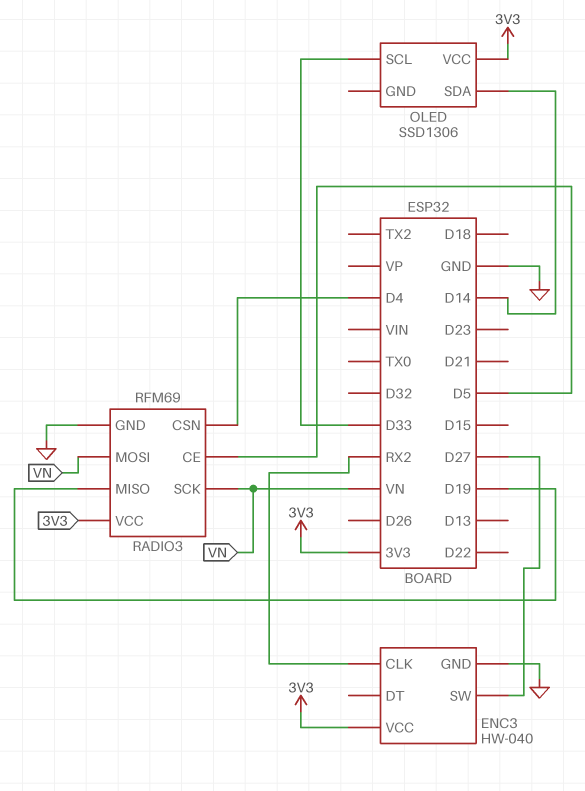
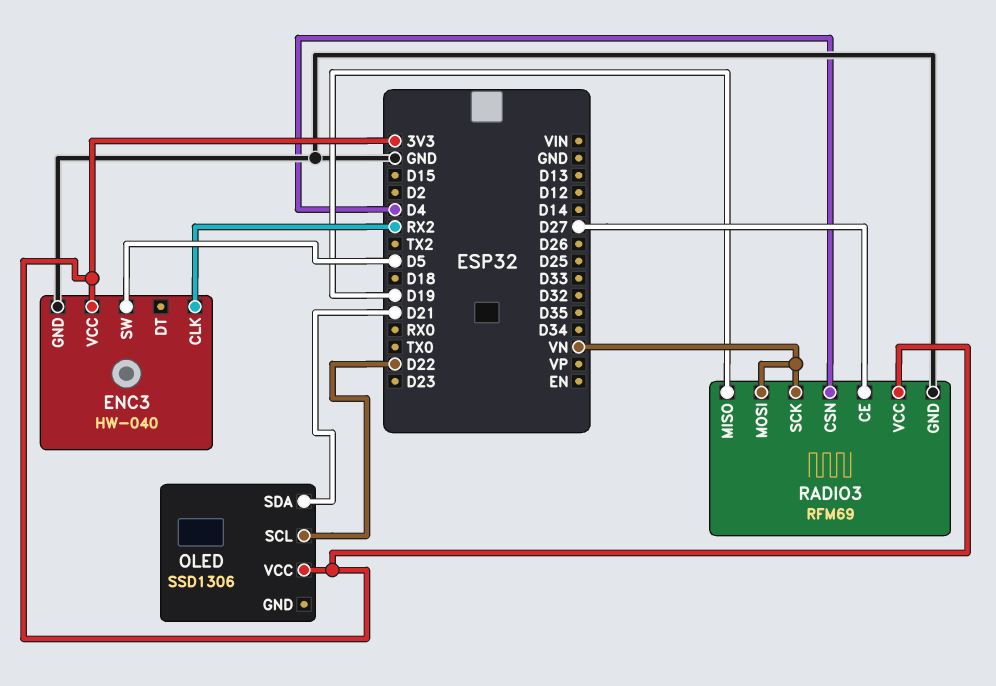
ENC3 pin SW: D27 -> D5
OLED pin SCL: D33 -> D22
OLED pin SDA: D14 -> D21
RADIO3 pin CE: D5 -> D27

